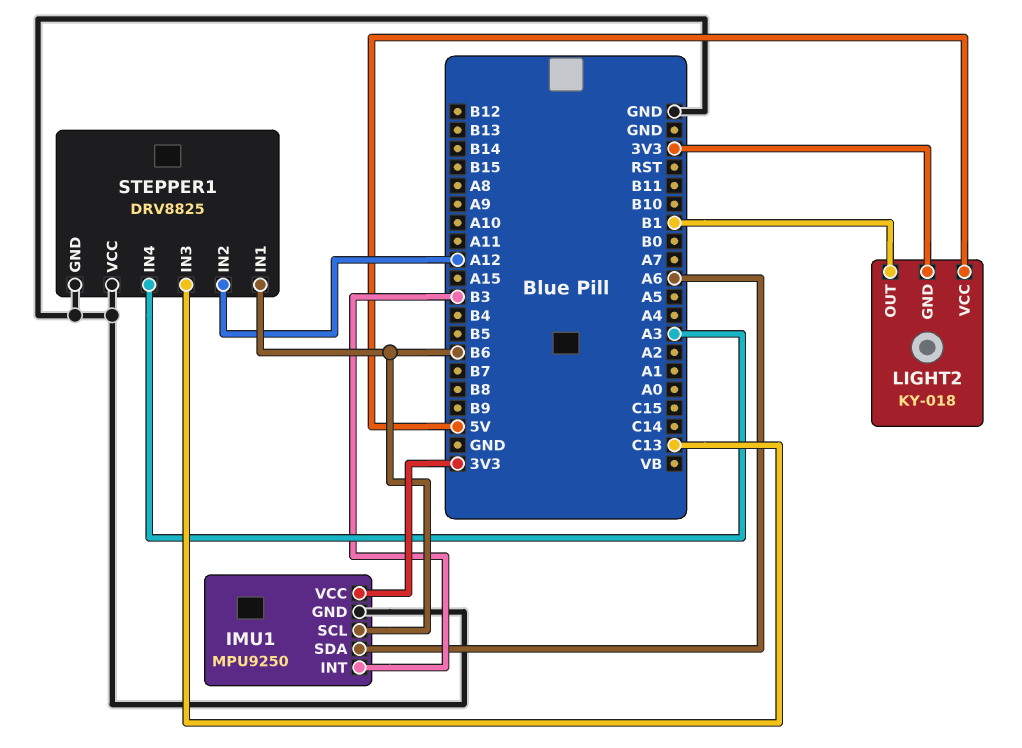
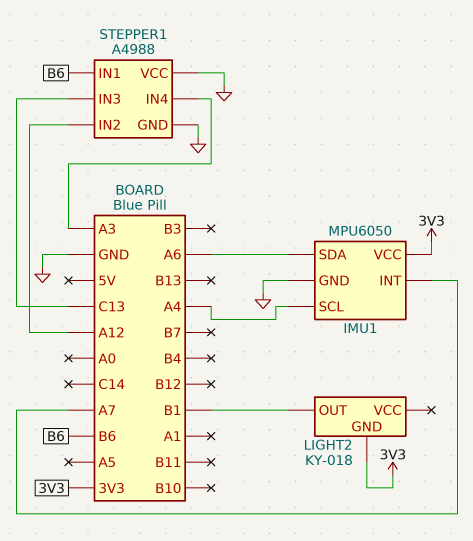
IMU1: MPU9250 -> MPU6050
IMU1 pin INT: B3 -> A7
IMU1 pin SCL: B6 -> A4
LIGHT2 pin VCC: 5V -> none
STEPPER1: DRV8825 -> A4988

